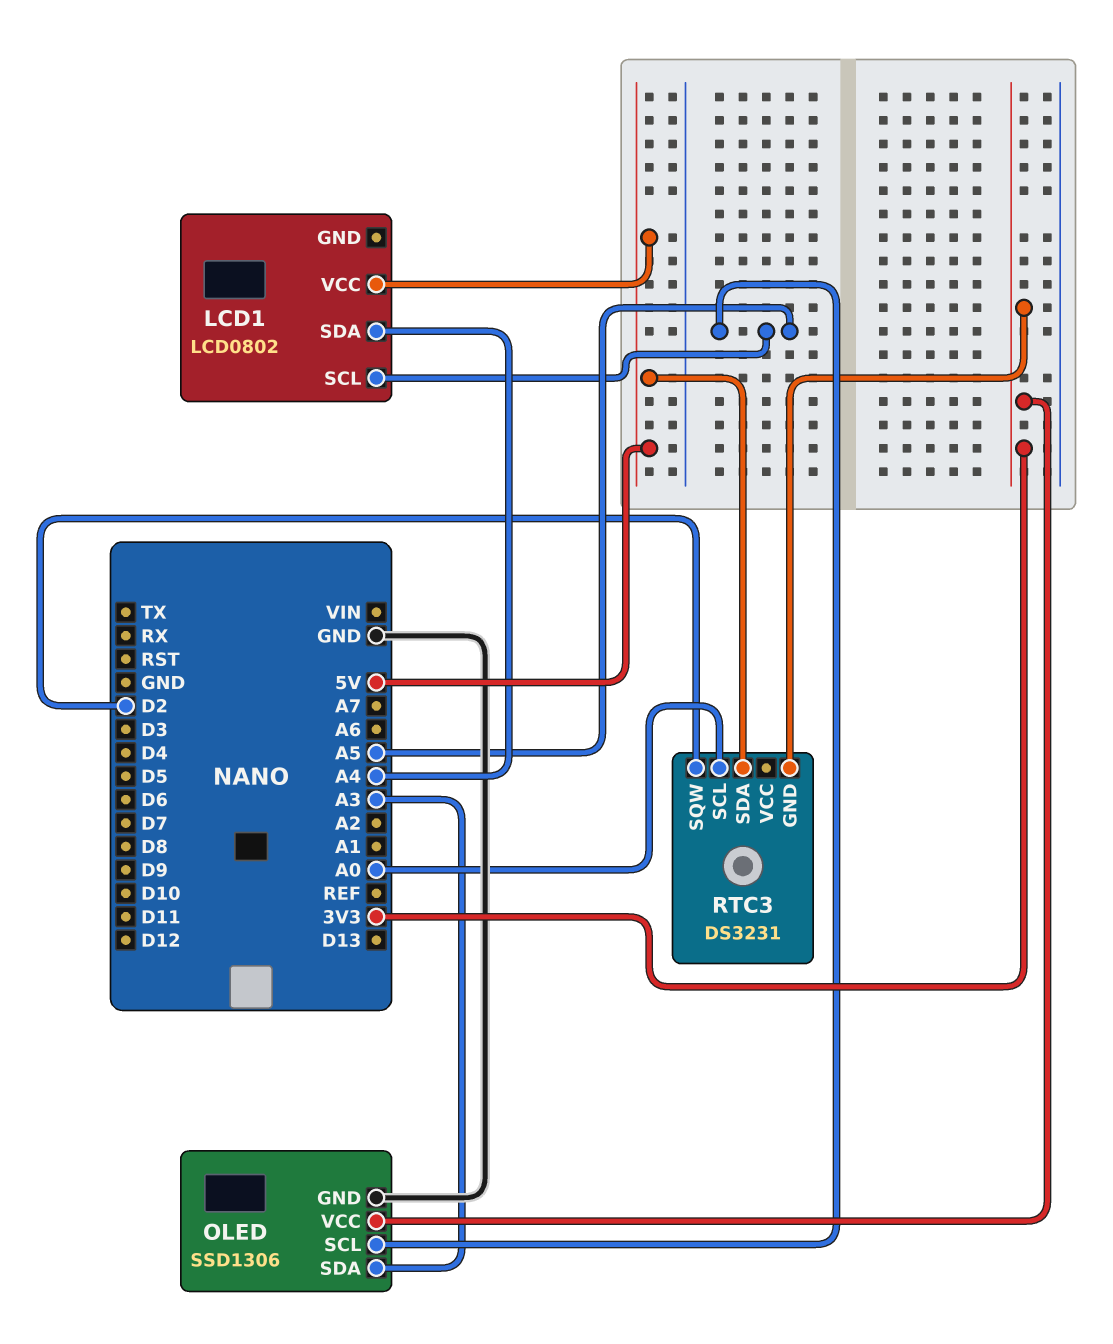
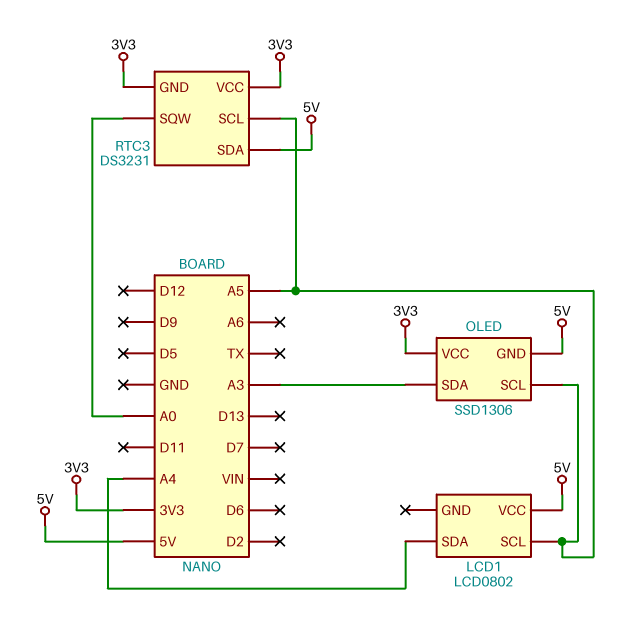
OLED pin GND: GND -> 5V
RTC3 pin SCL: A0 -> A5
RTC3 pin SQW: D2 -> A0
RTC3 pin VCC: none -> 3V3

